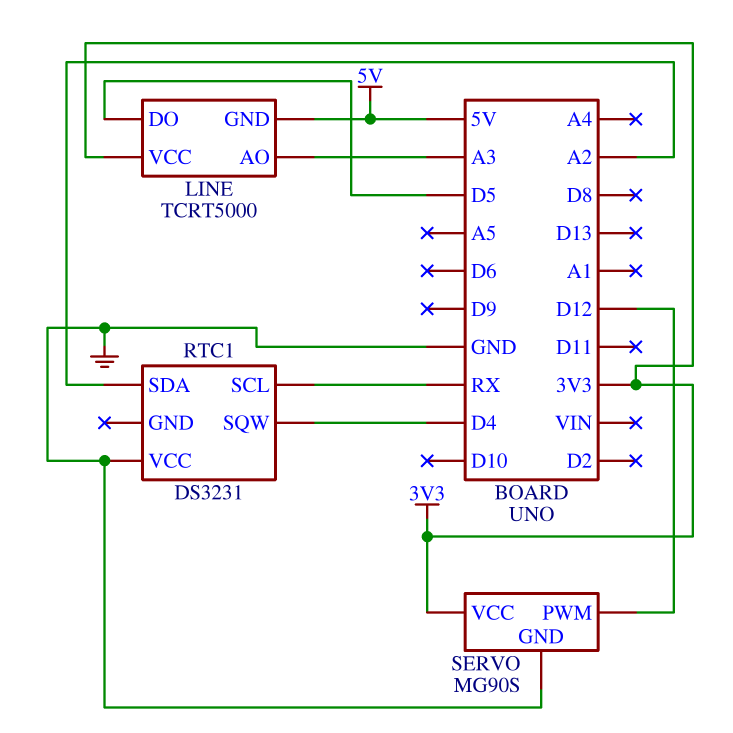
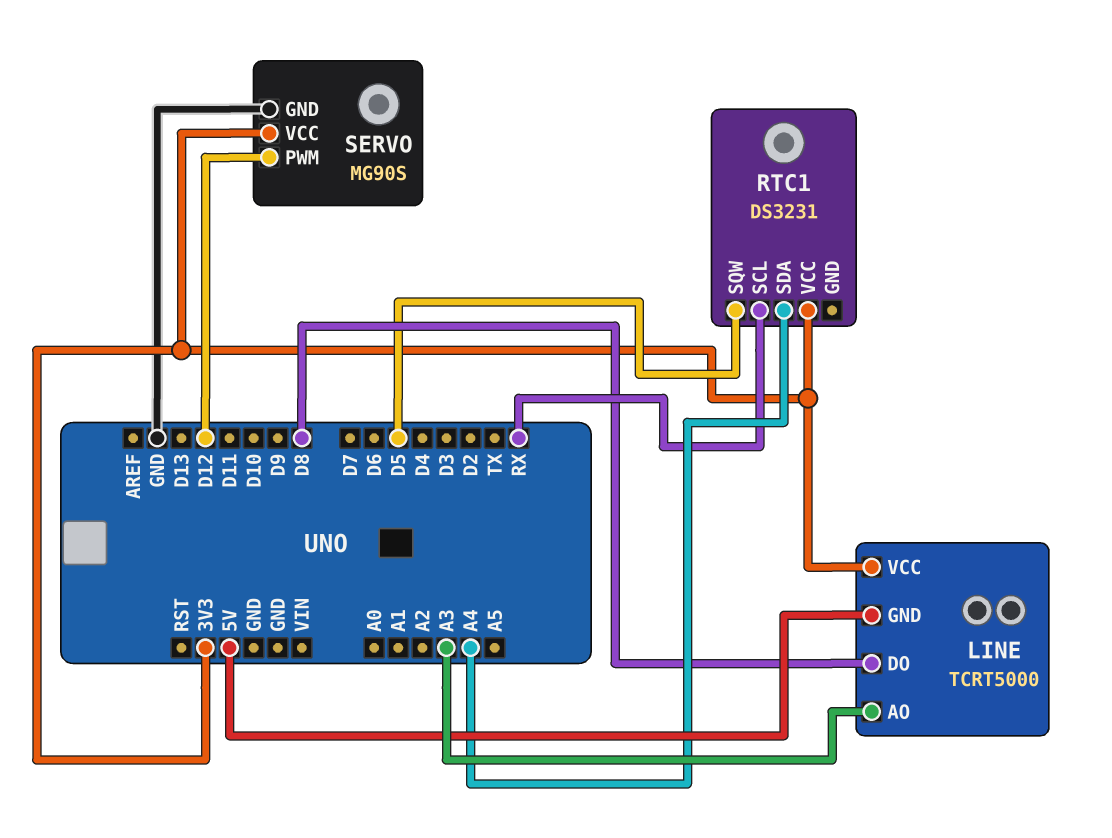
LINE pin DO: D5 -> D8
RTC1 pin SDA: A2 -> A4
RTC1 pin SQW: D4 -> D5
RTC1 pin VCC: GND -> 3V3

